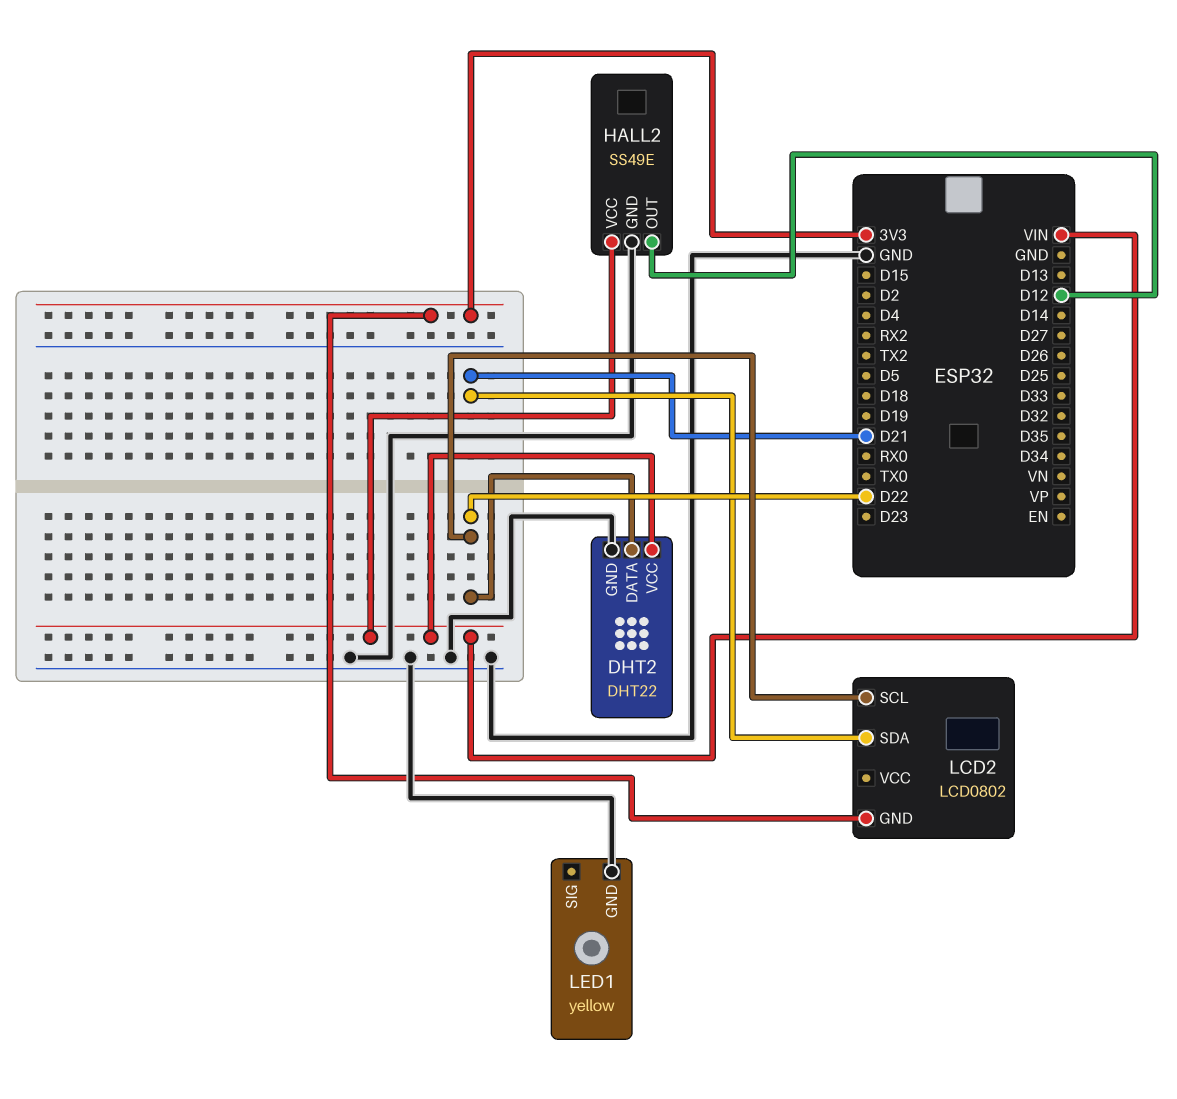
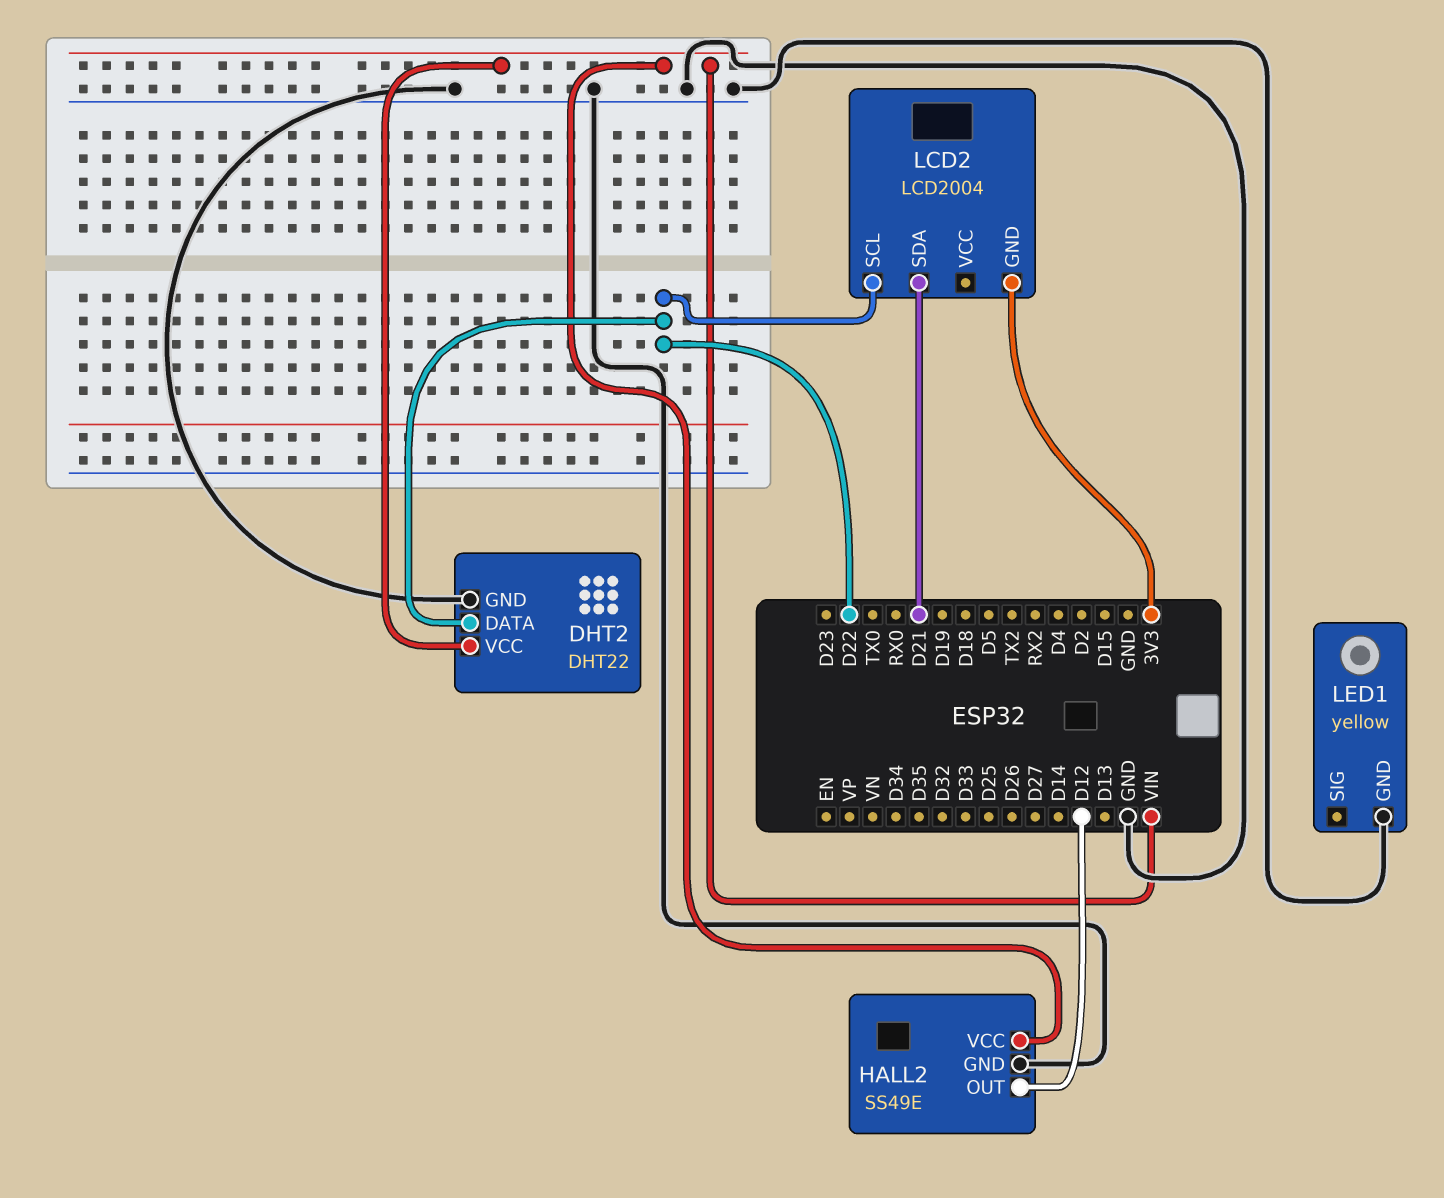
LCD2: LCD0802 -> LCD2004

